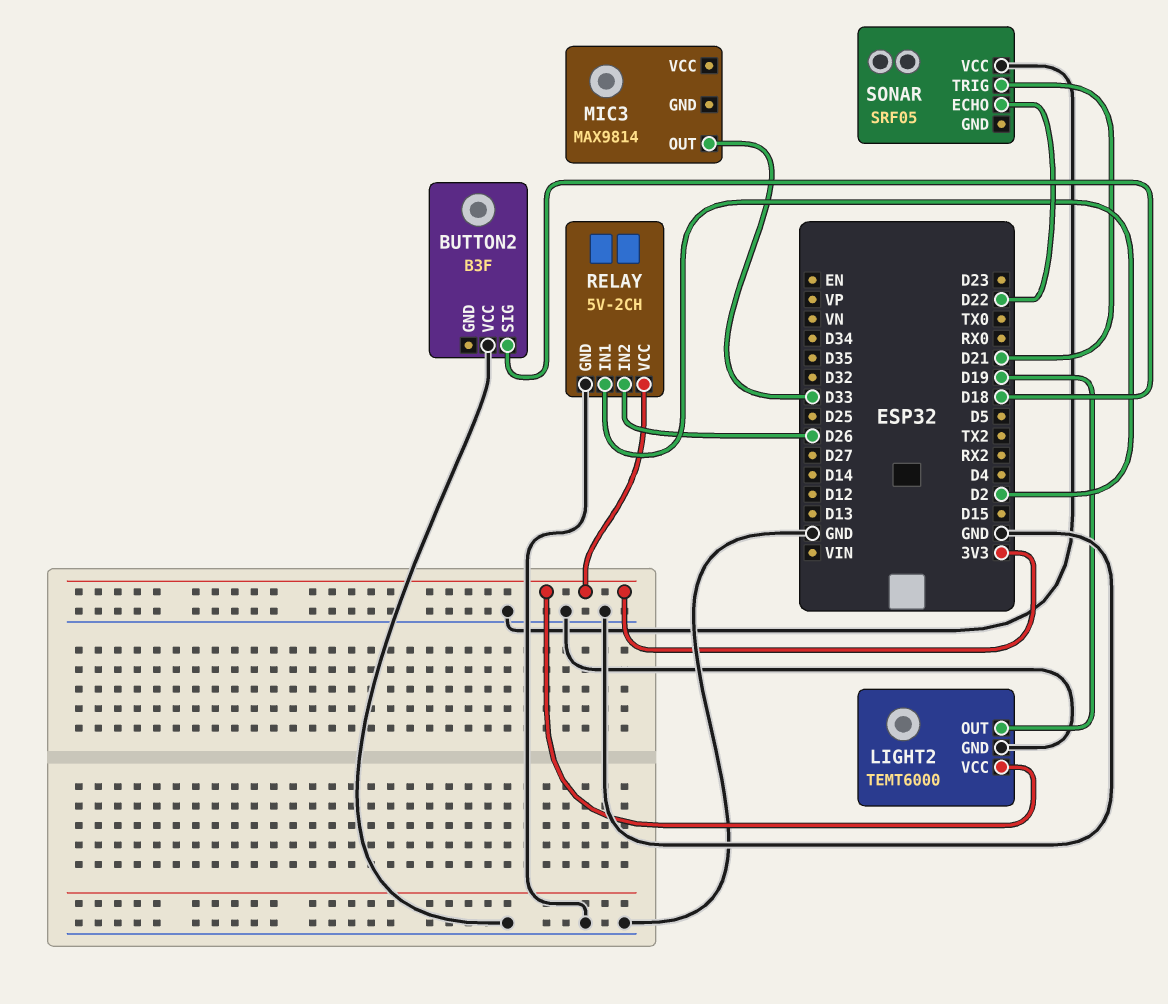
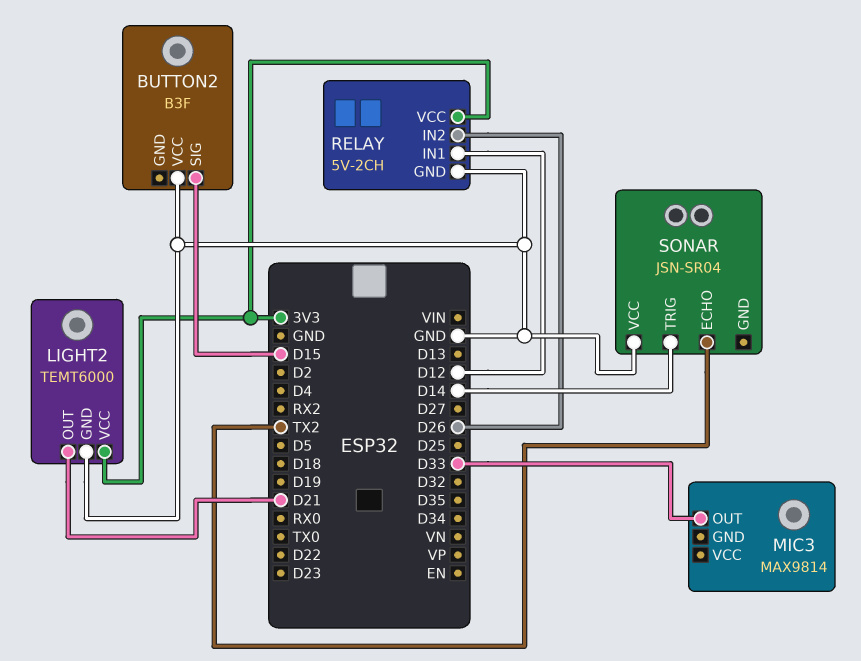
BUTTON2 pin SIG: D18 -> D15
LIGHT2 pin OUT: D19 -> D21
RELAY pin IN1: D2 -> D12
SONAR: SRF05 -> JSN-SR04
SONAR pin ECHO: D22 -> TX2
SONAR pin TRIG: D21 -> D14

